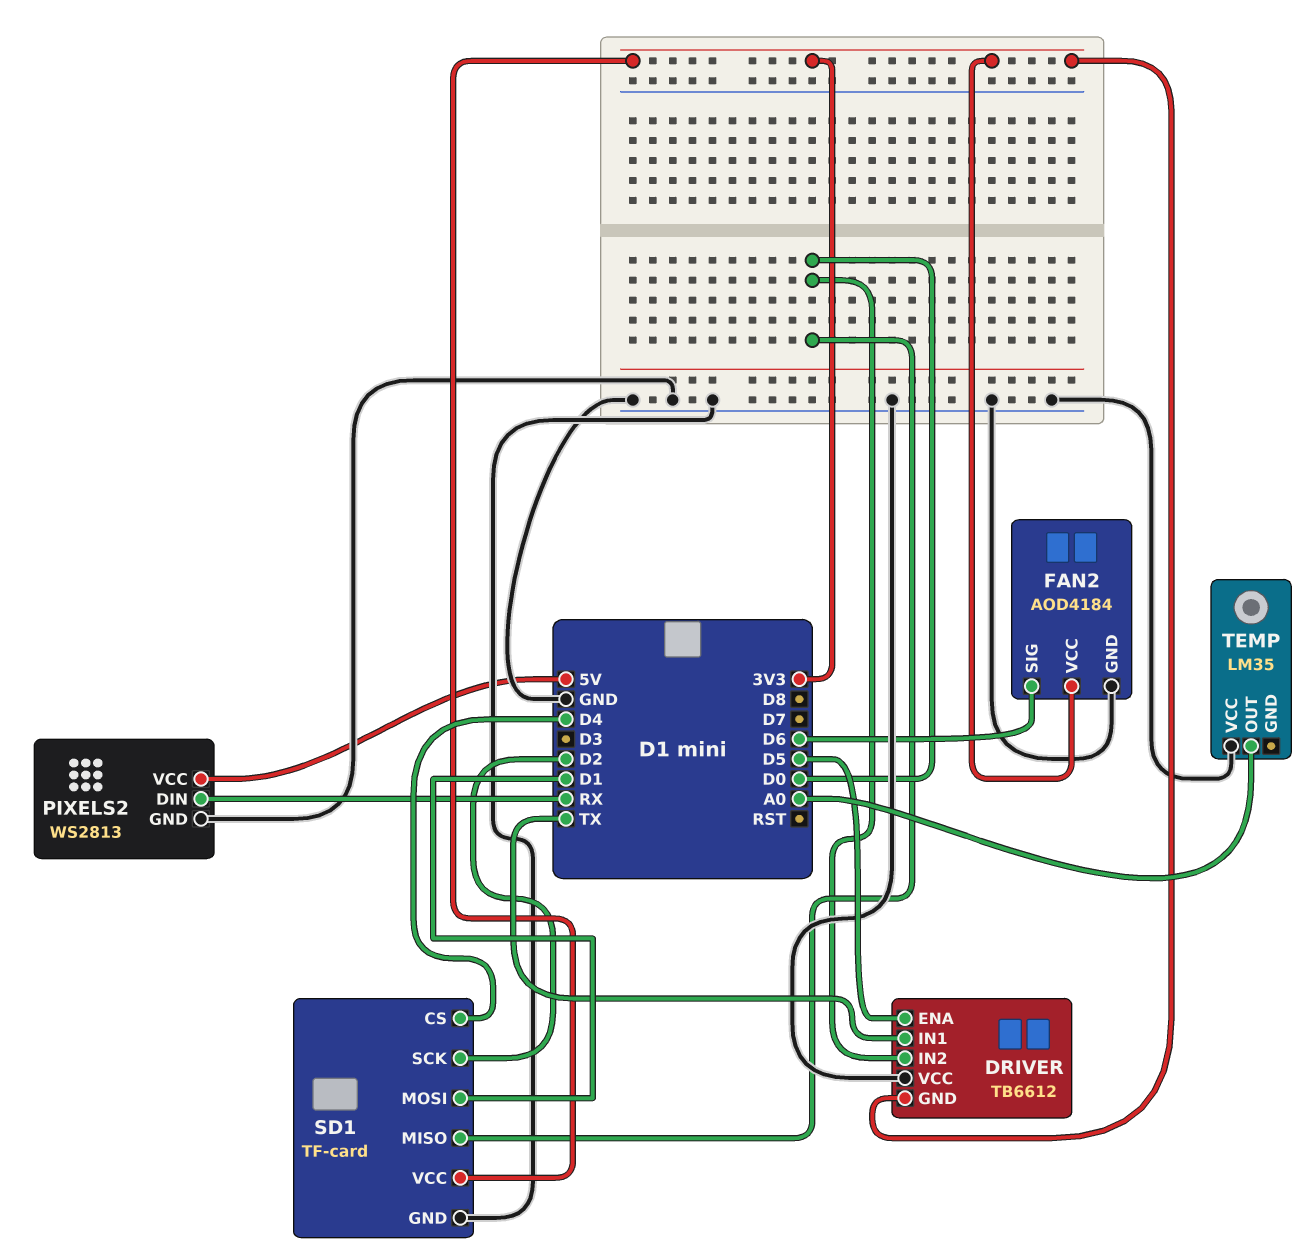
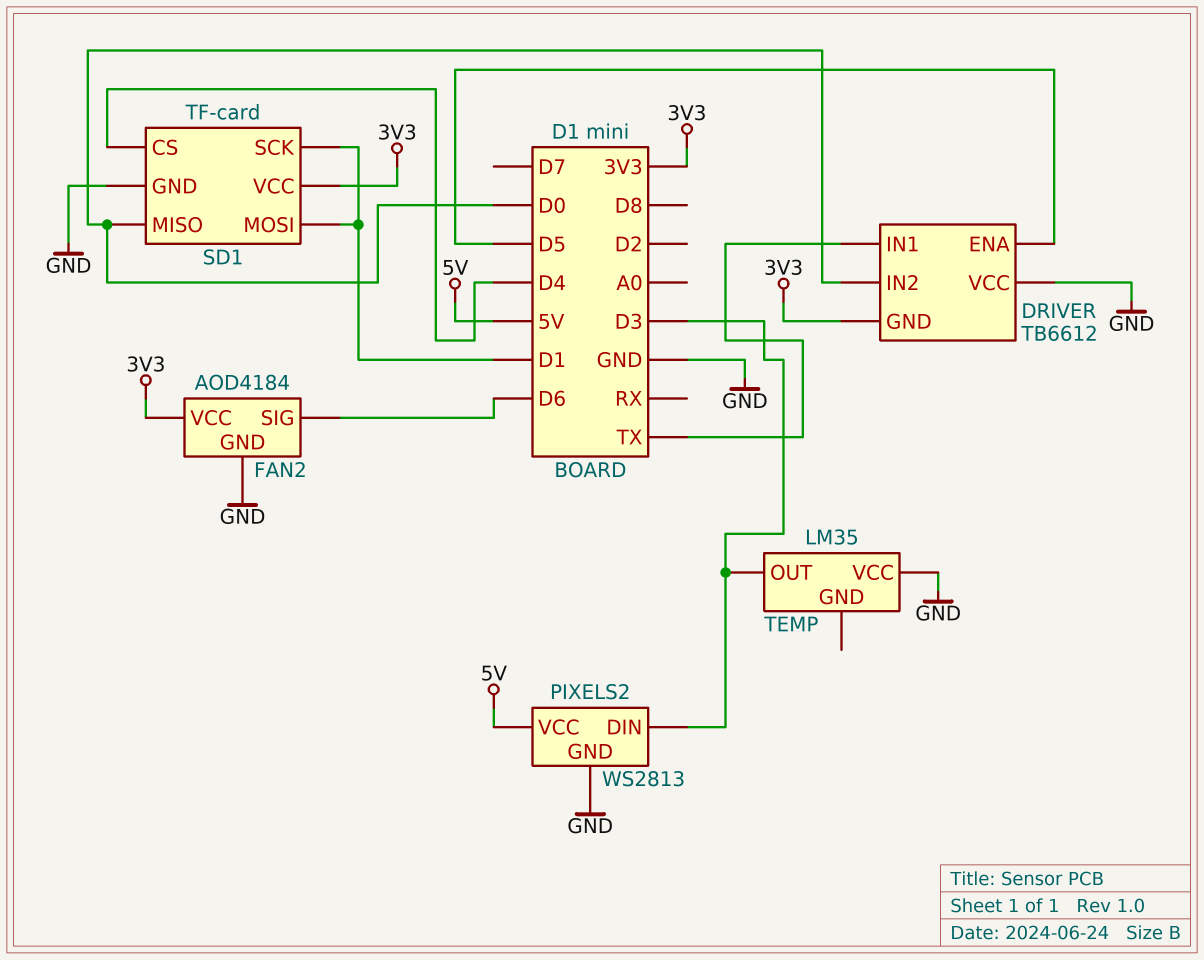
PIXELS2 pin DIN: RX -> D3
SD1 pin SCK: D2 -> D1
TEMP pin OUT: A0 -> D3

